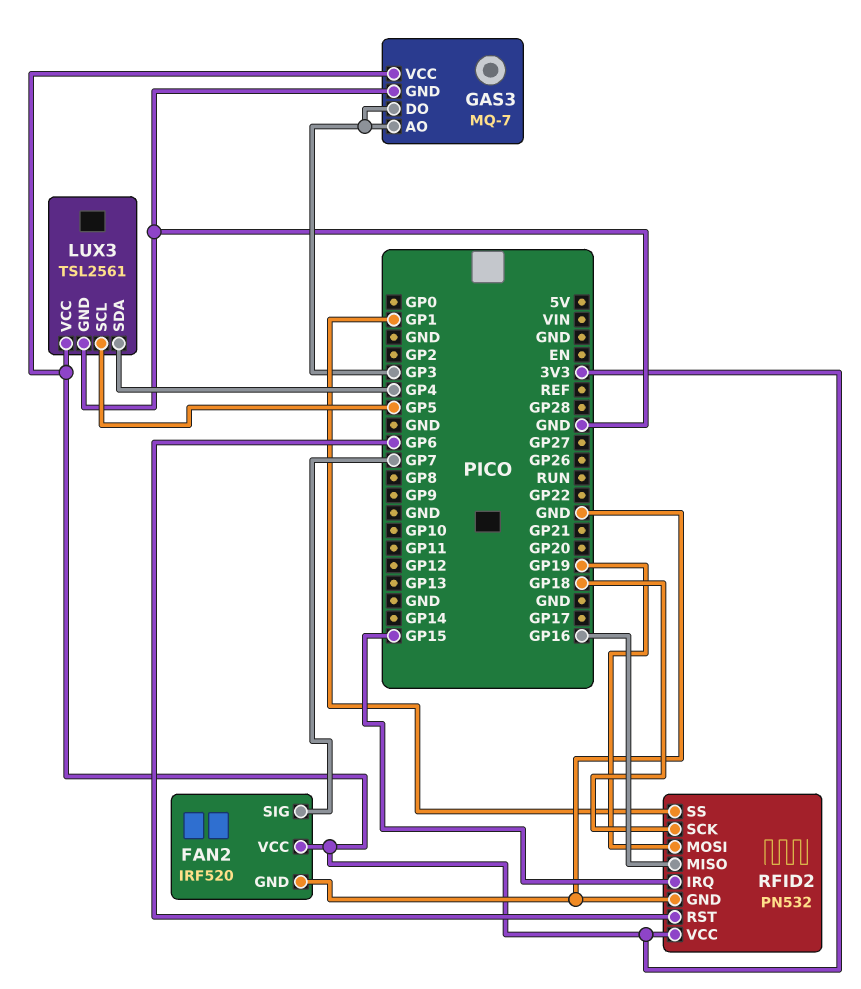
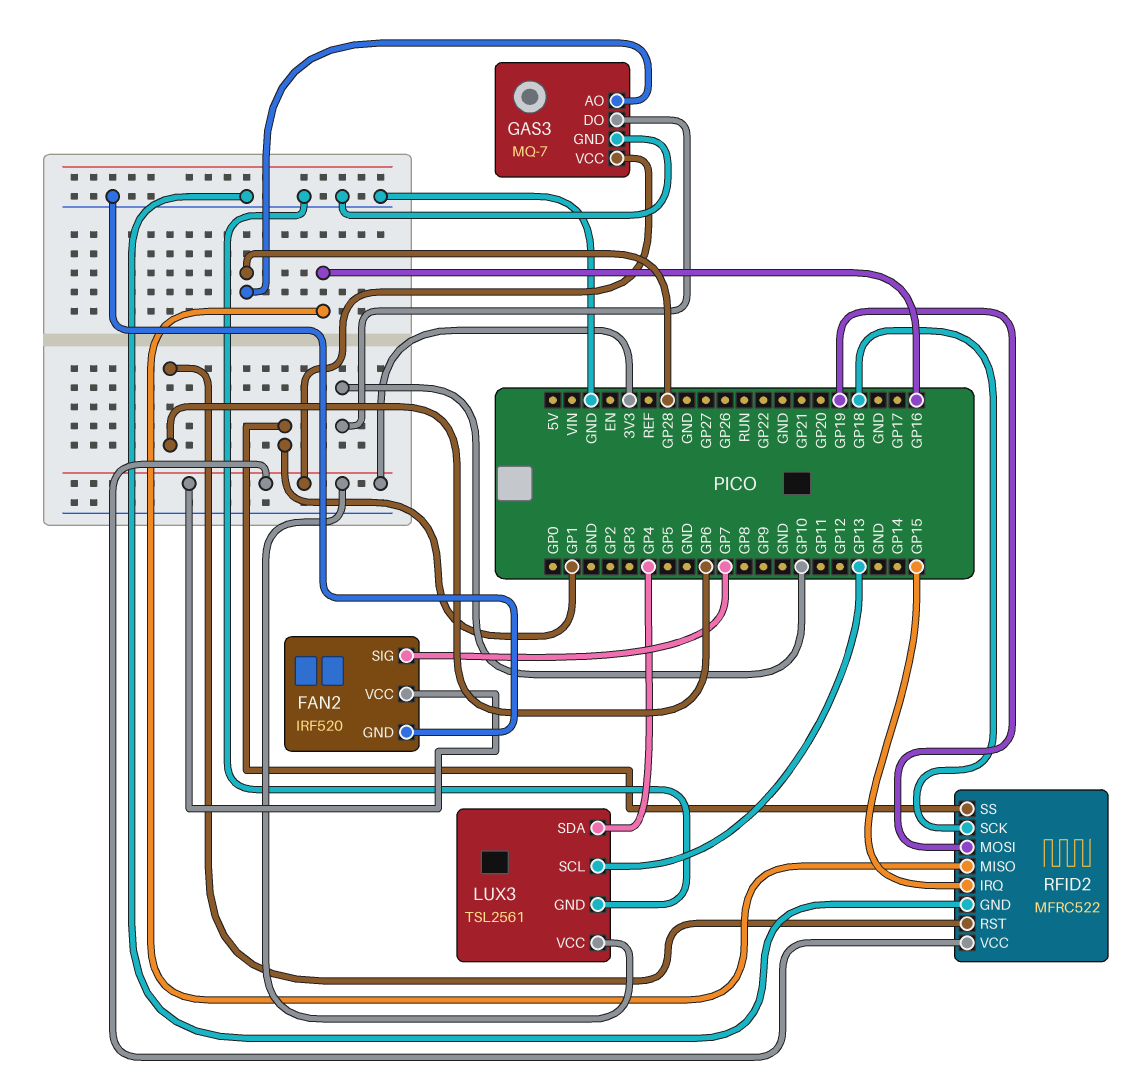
GAS3 pin AO: GP3 -> GP28
GAS3 pin DO: GP3 -> GP10
LUX3 pin SCL: GP5 -> GP13
RFID2: PN532 -> MFRC522

